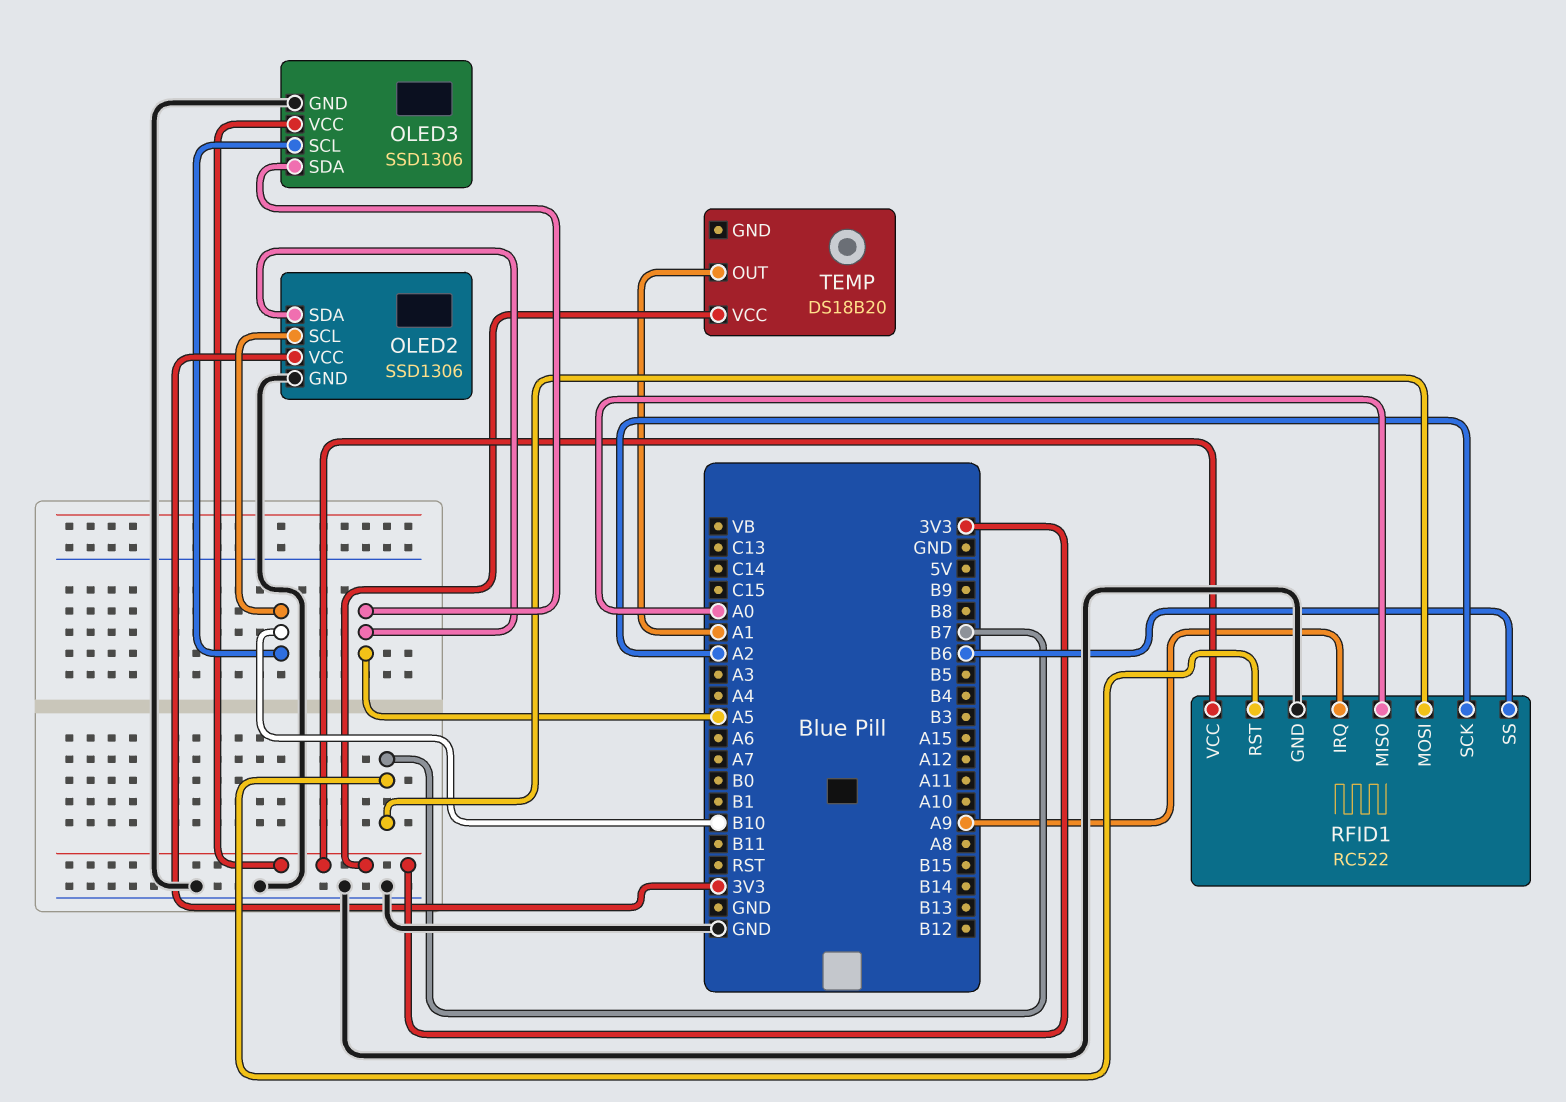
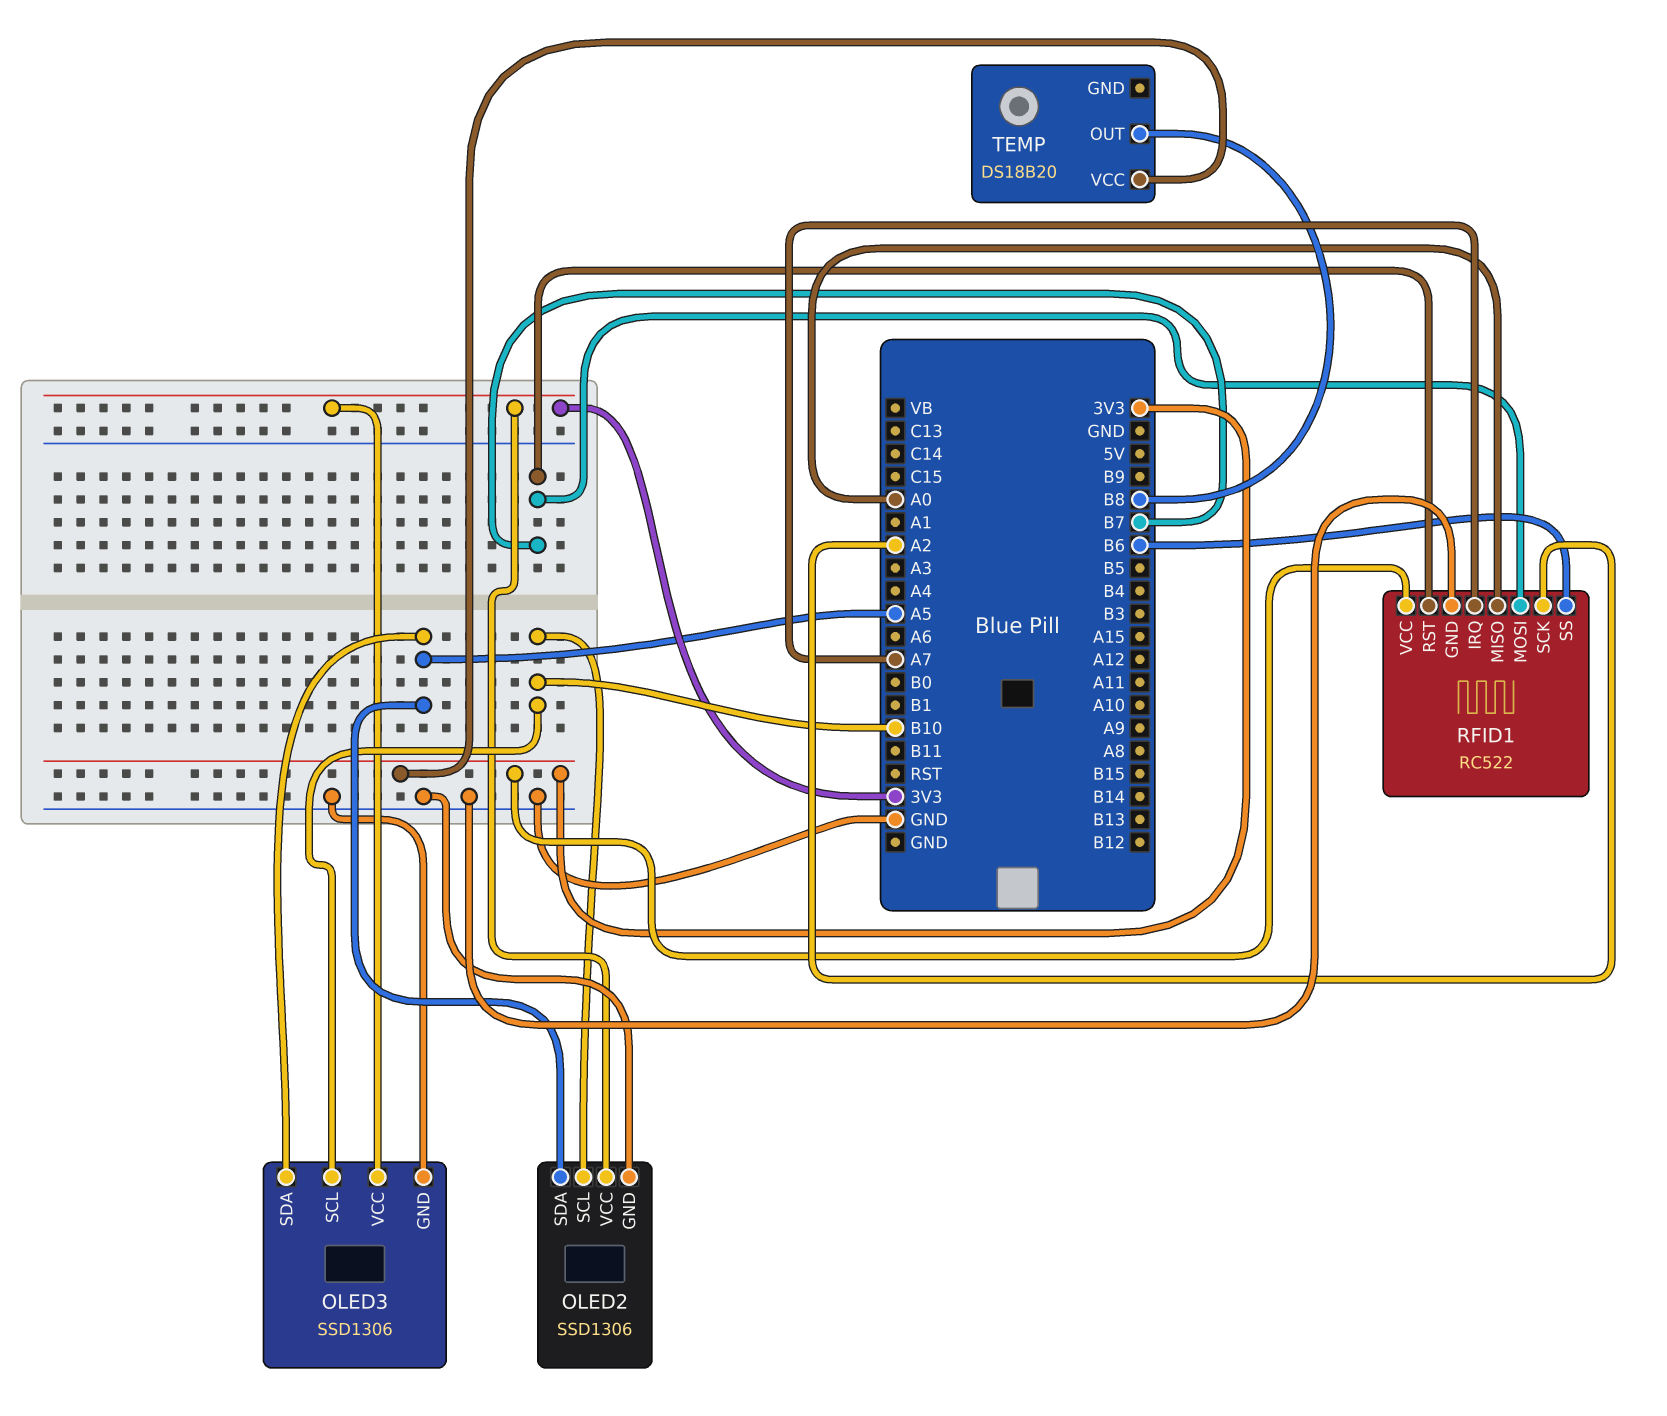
RFID1 pin IRQ: A9 -> A7
TEMP pin OUT: A1 -> B8

